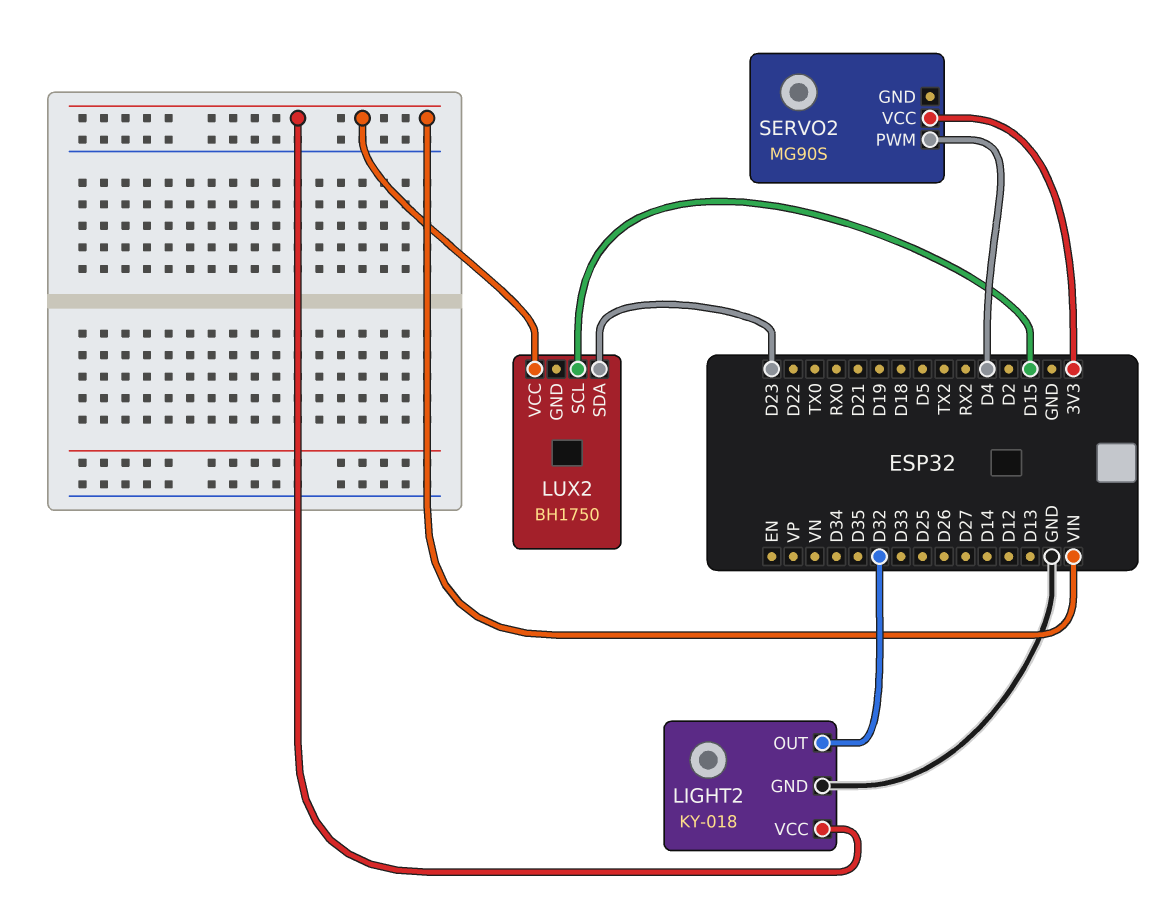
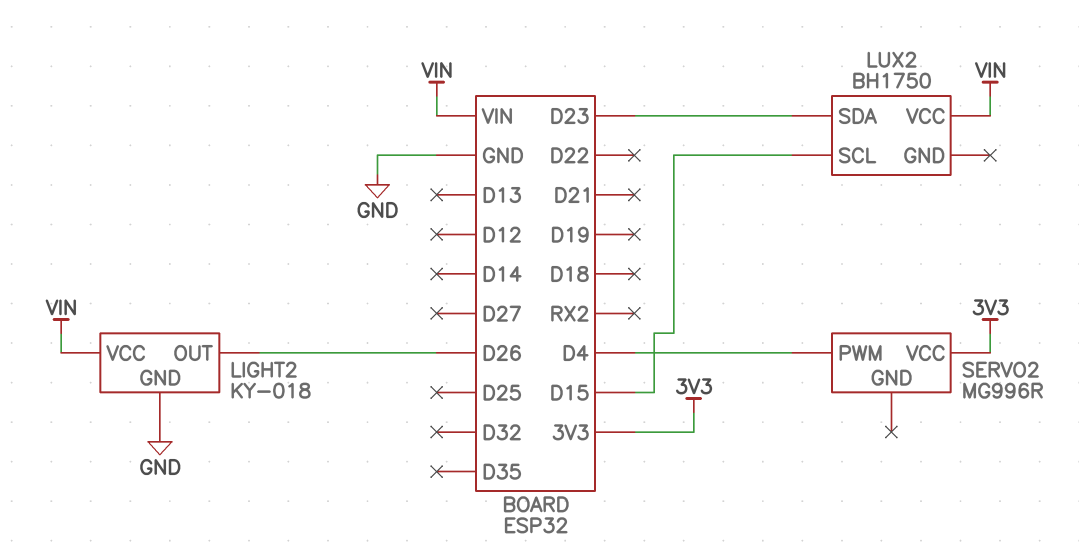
LIGHT2 pin OUT: D32 -> D26
SERVO2: MG90S -> MG996R

